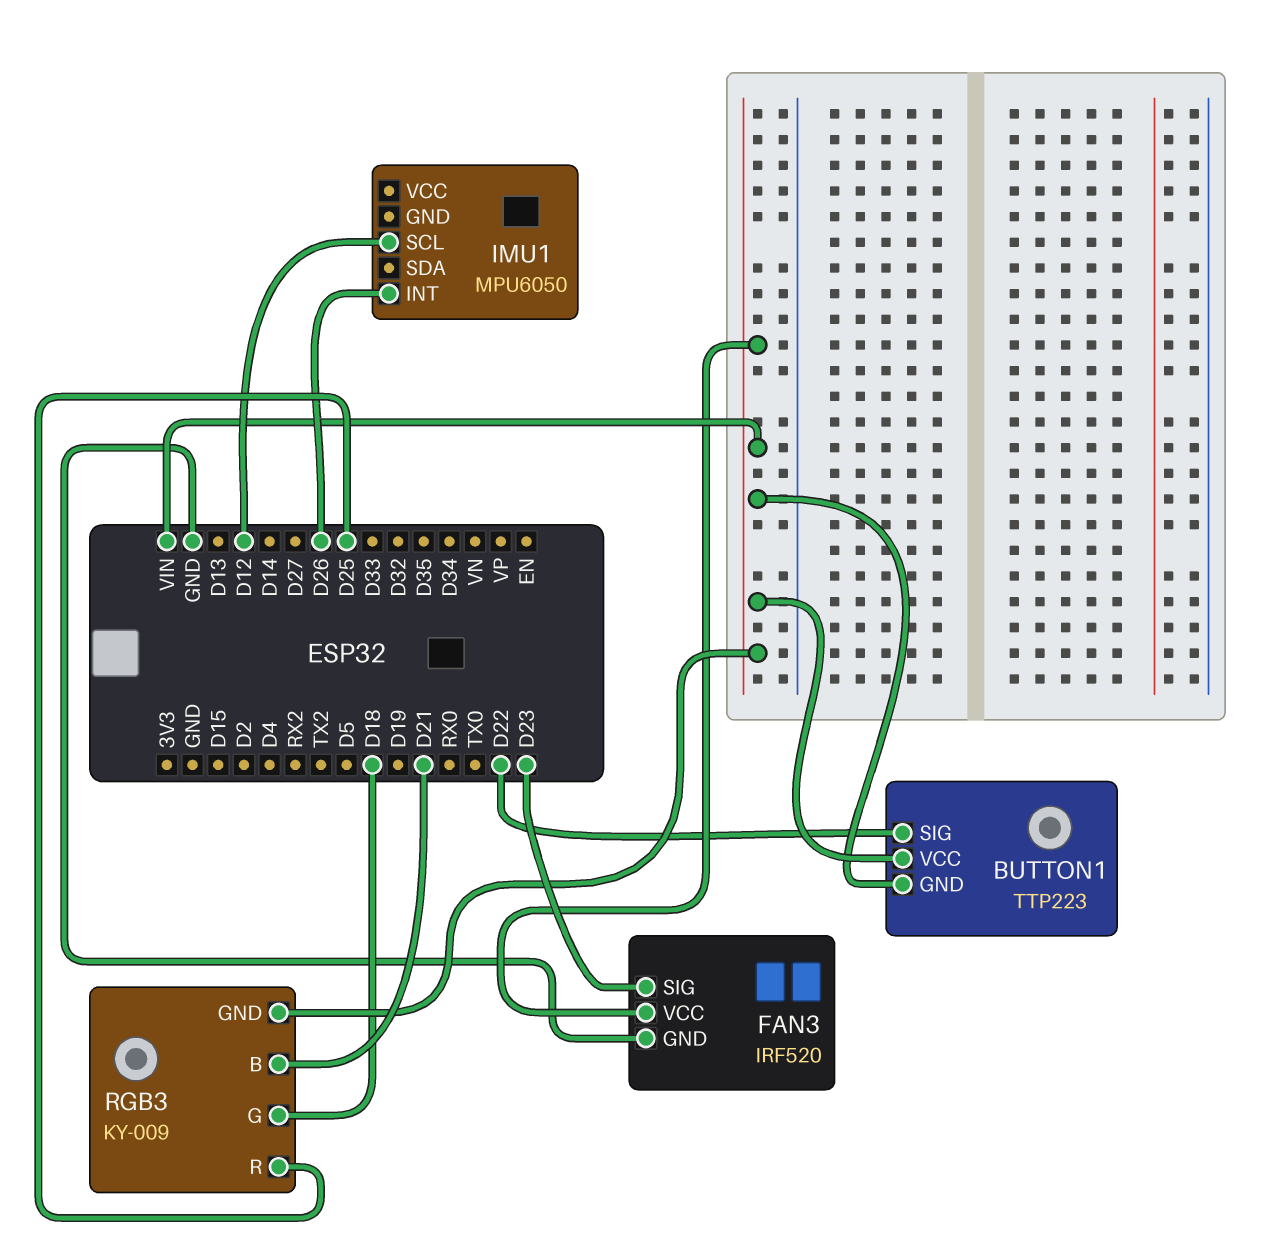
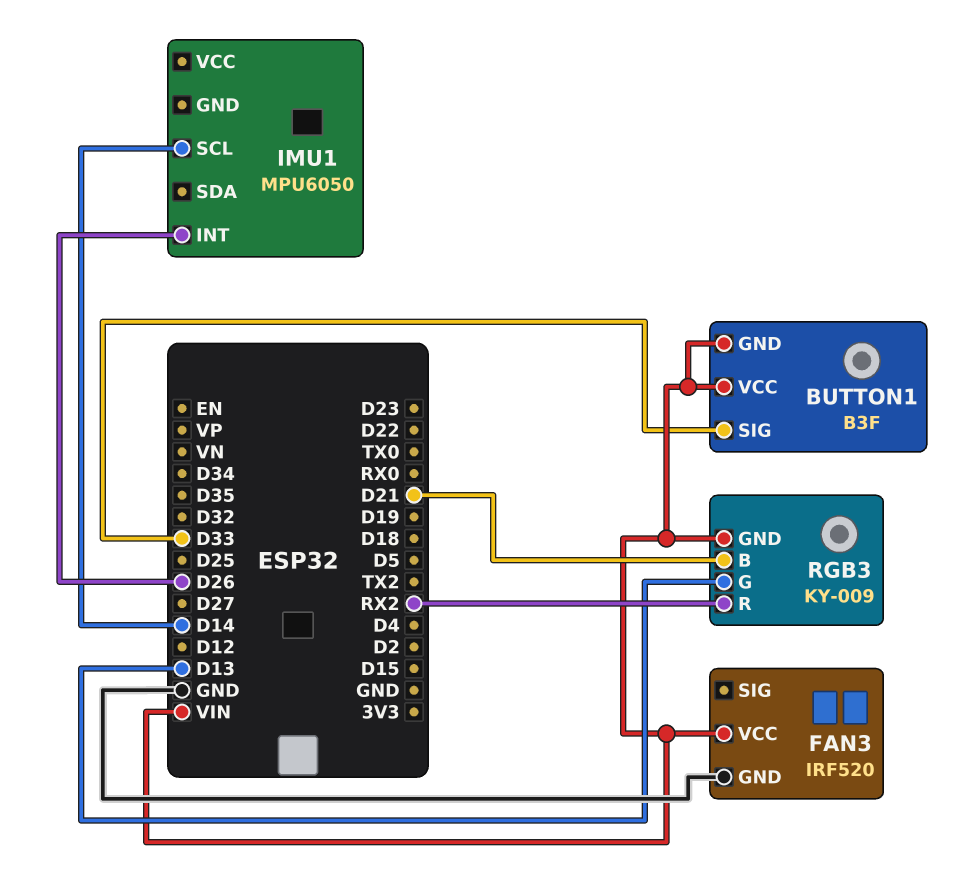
BUTTON1: TTP223 -> B3F
BUTTON1 pin SIG: D22 -> D33
FAN3 pin SIG: D23 -> none
IMU1 pin SCL: D12 -> D14
RGB3 pin G: D18 -> D13
RGB3 pin R: D25 -> RX2

